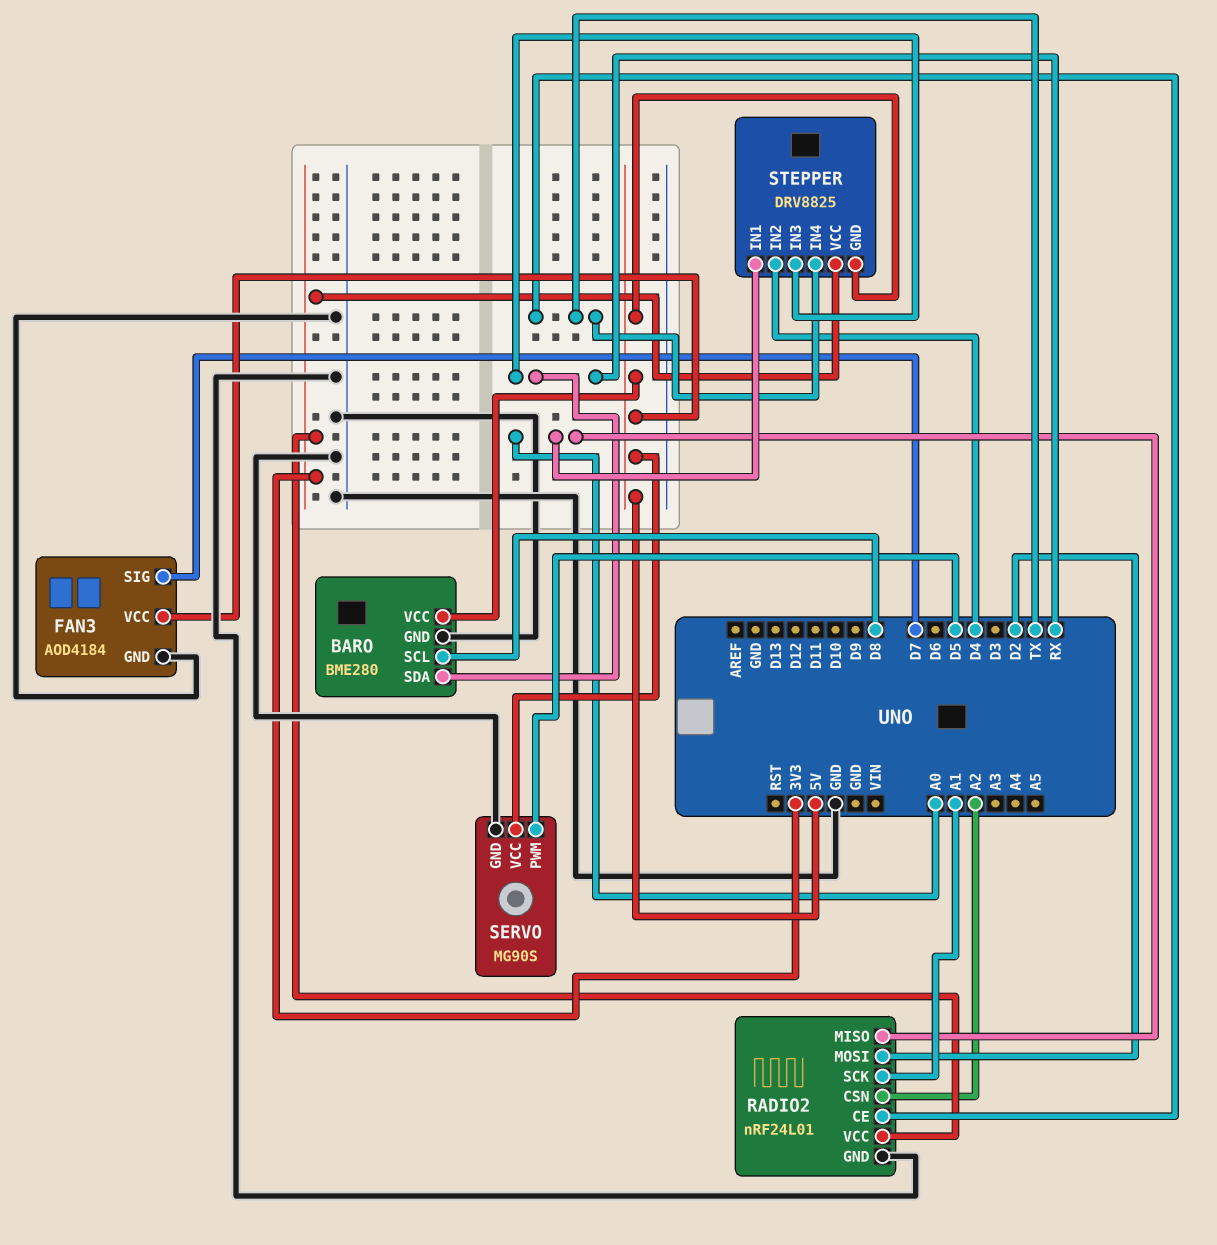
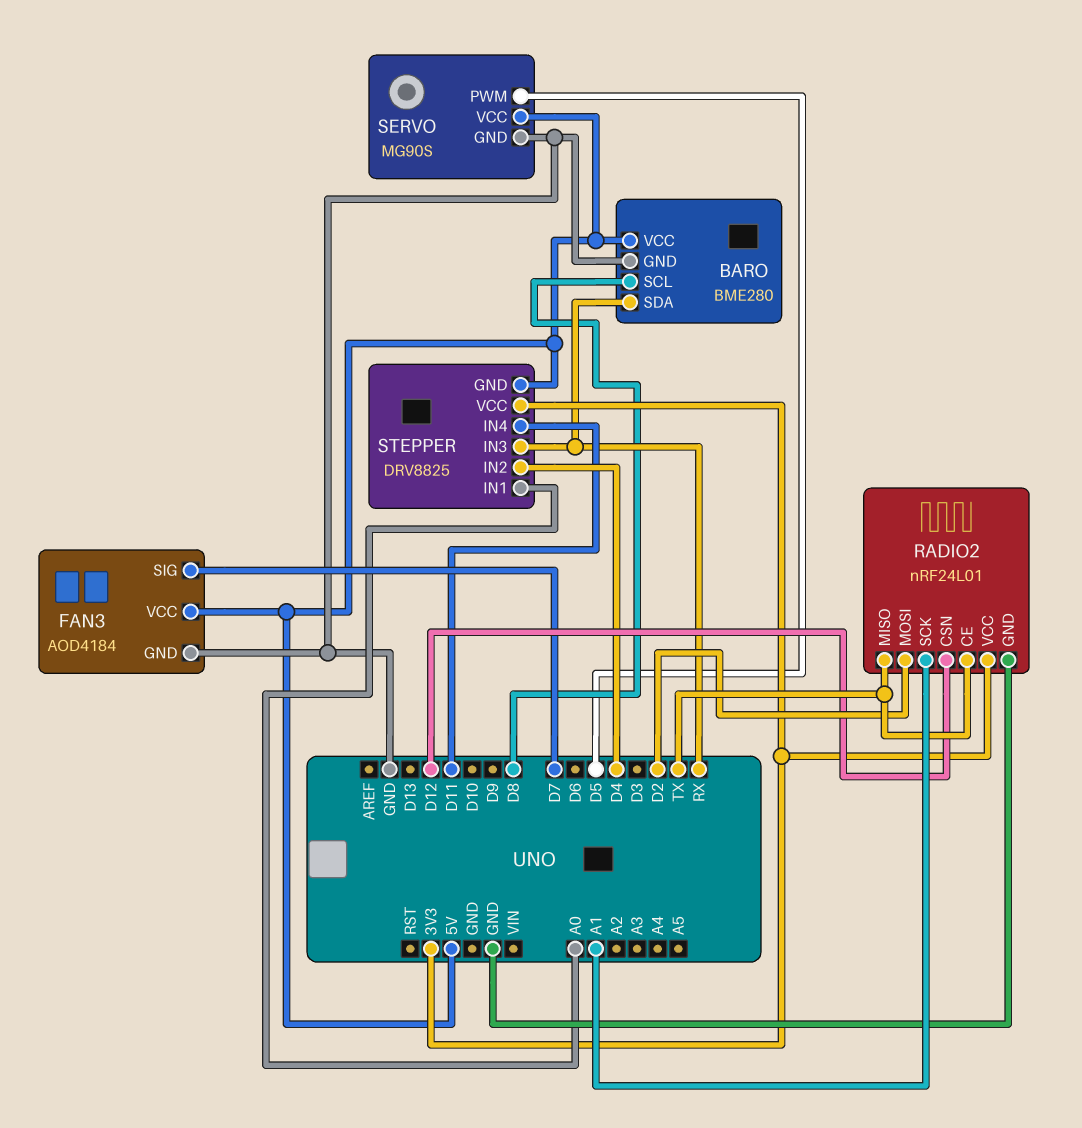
RADIO2 pin CSN: A2 -> D12
RADIO2 pin MISO: A0 -> TX
STEPPER pin IN4: TX -> D11

